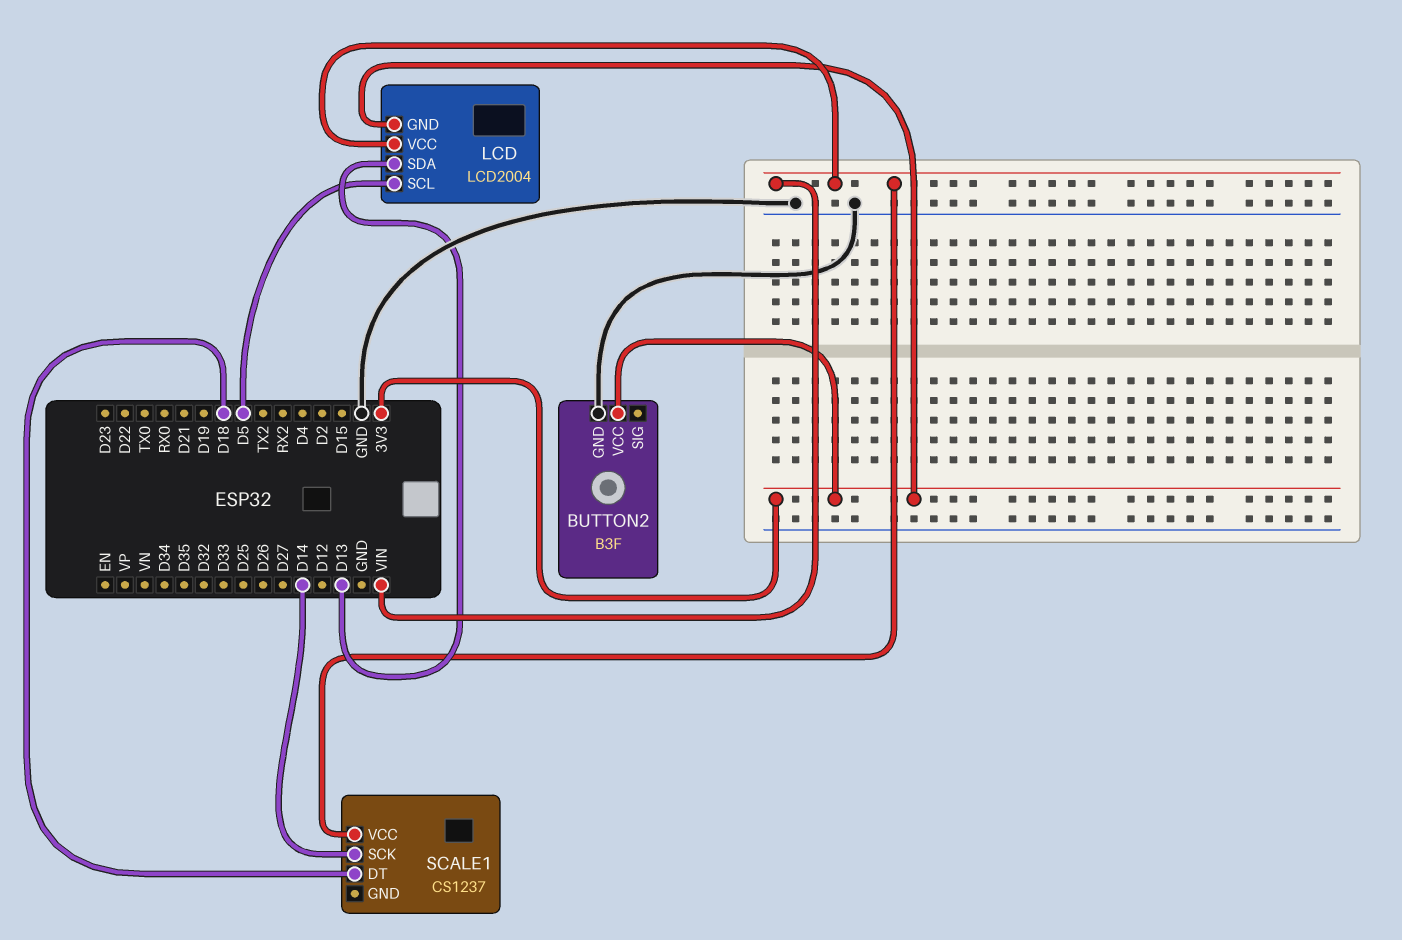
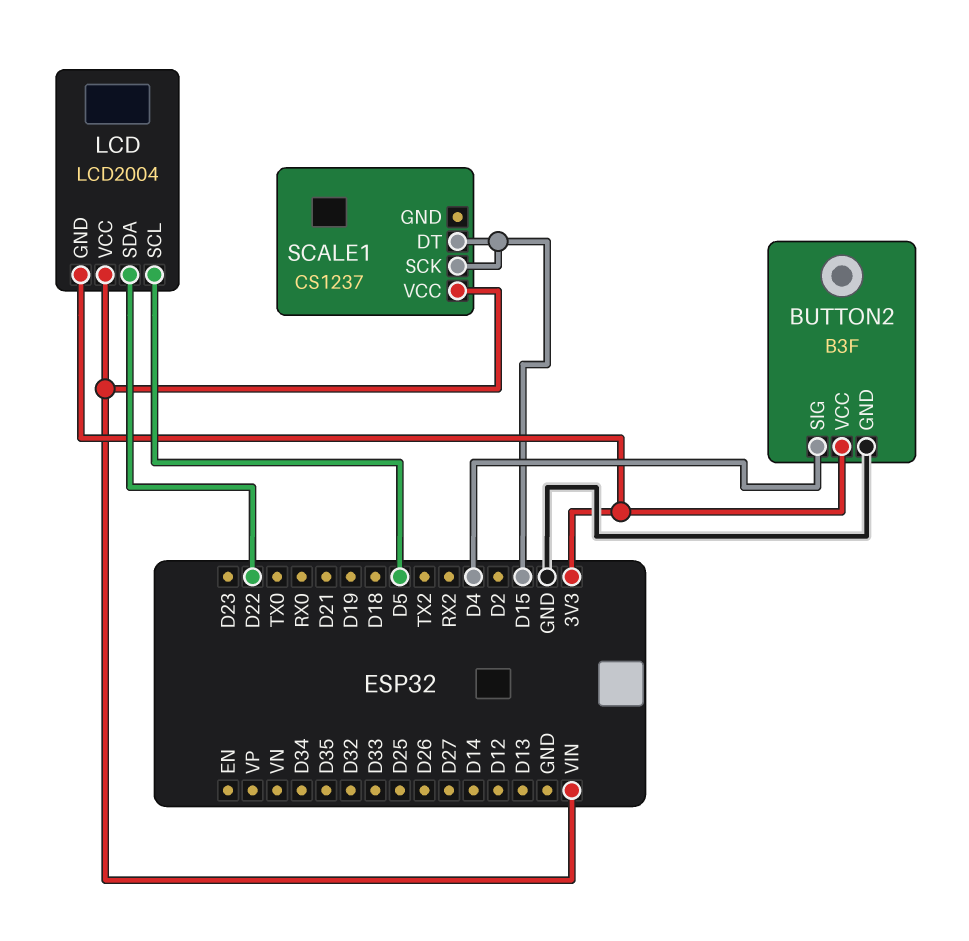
BUTTON2 pin SIG: none -> D4
LCD pin SDA: D13 -> D22
SCALE1 pin DT: D18 -> D15
SCALE1 pin SCK: D14 -> D15

